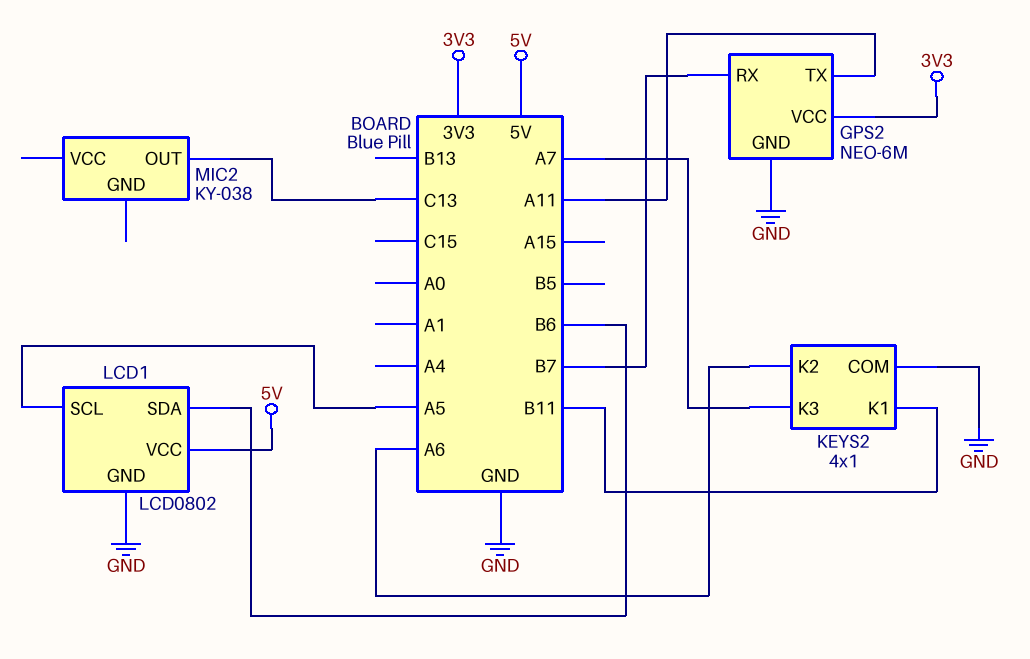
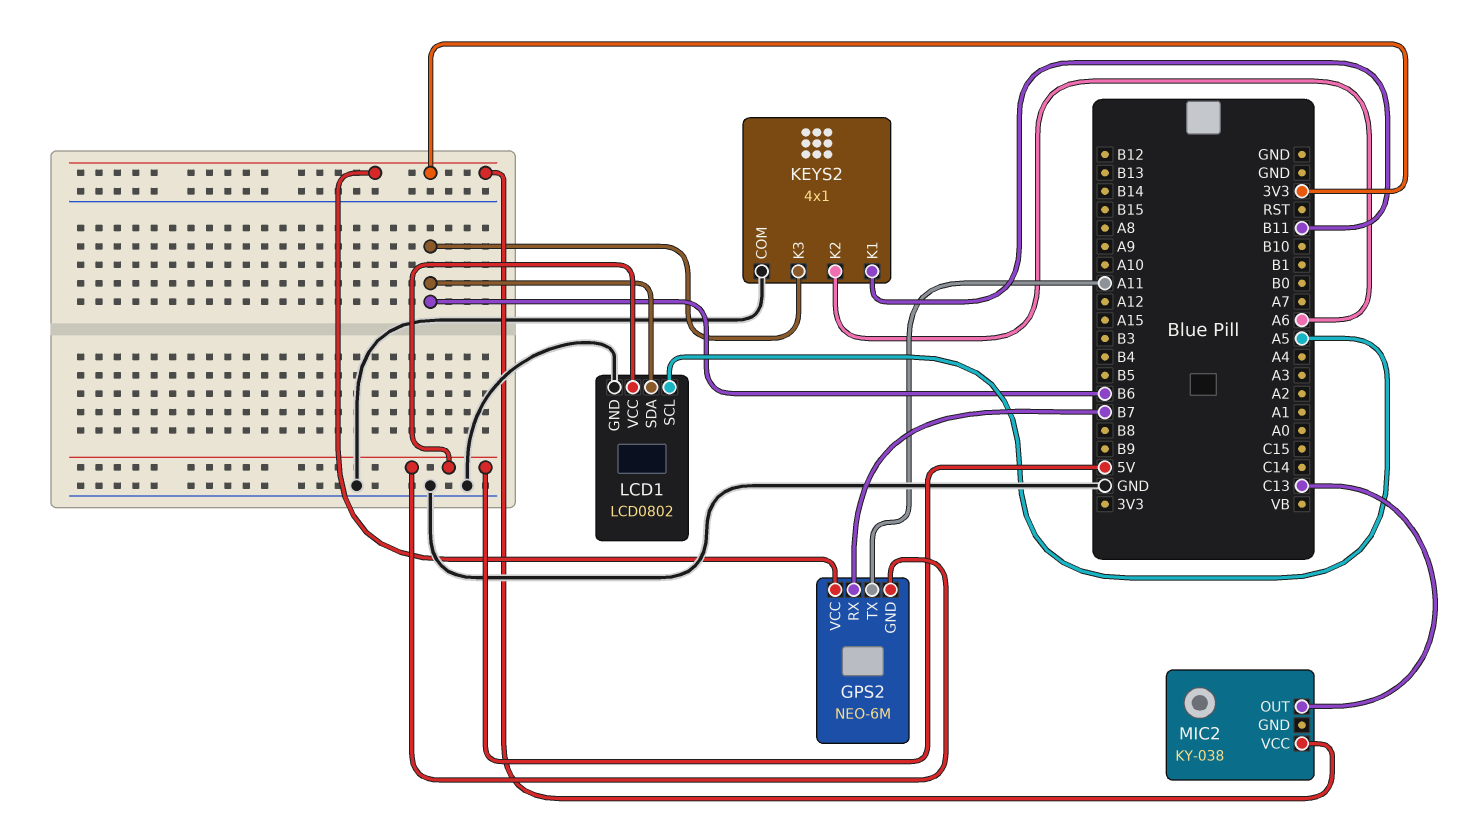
GPS2 pin GND: GND -> 5V
KEYS2 pin K3: A7 -> B6
MIC2 pin VCC: none -> 3V3

